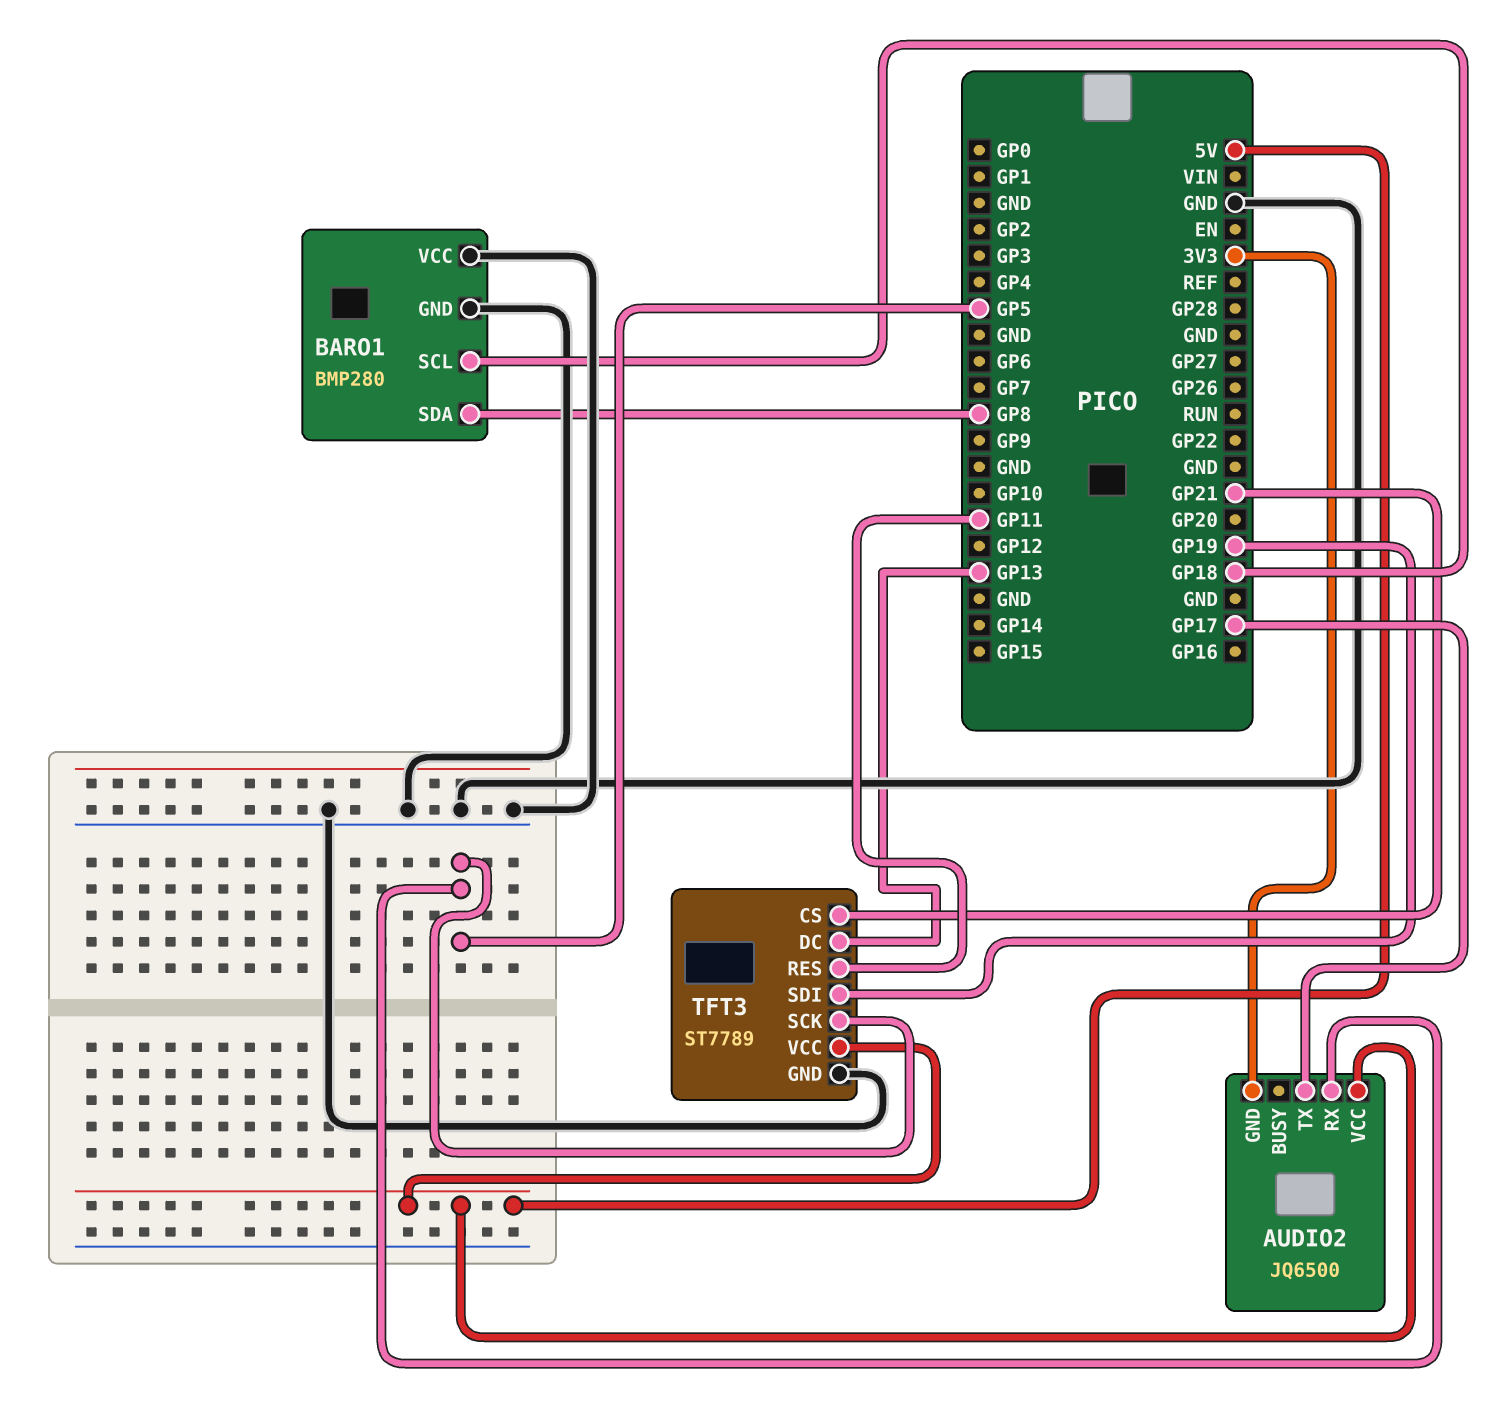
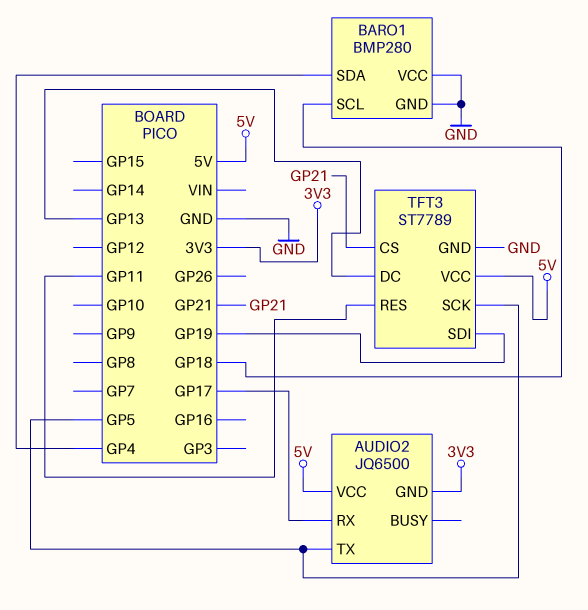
AUDIO2 pin RX: GP5 -> GP17
AUDIO2 pin TX: GP17 -> GP5
BARO1 pin SDA: GP8 -> GP4

